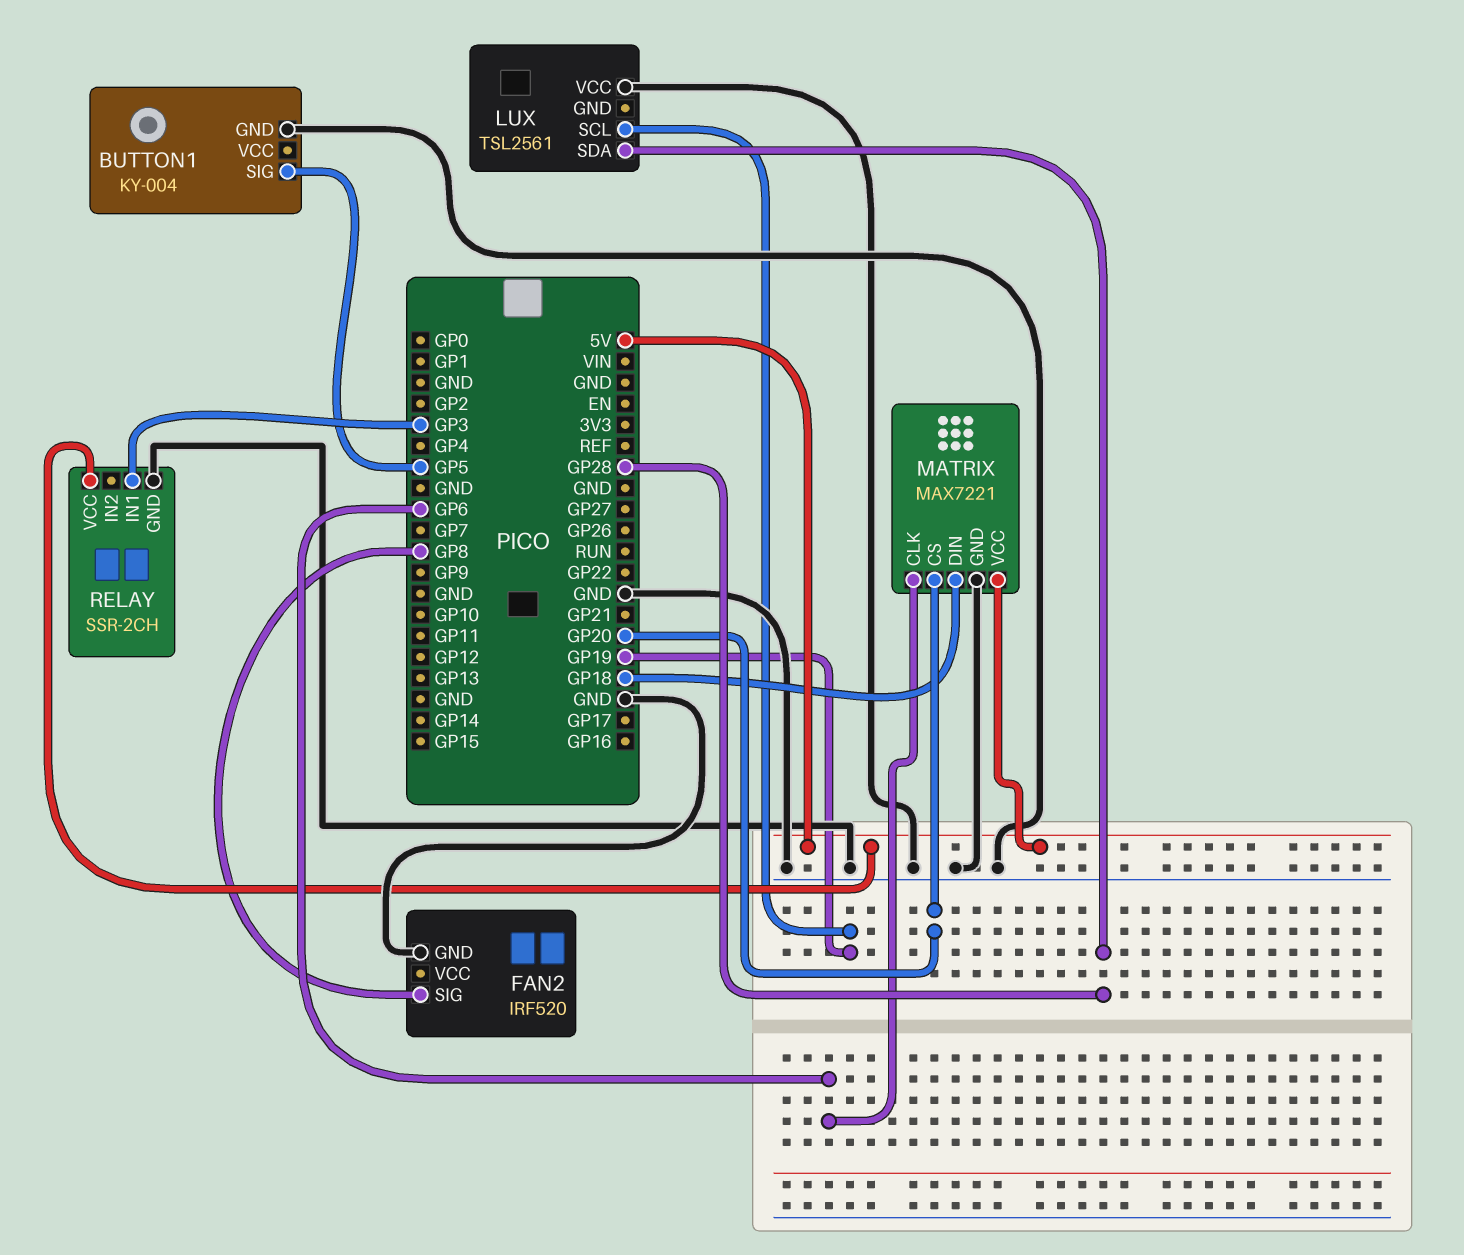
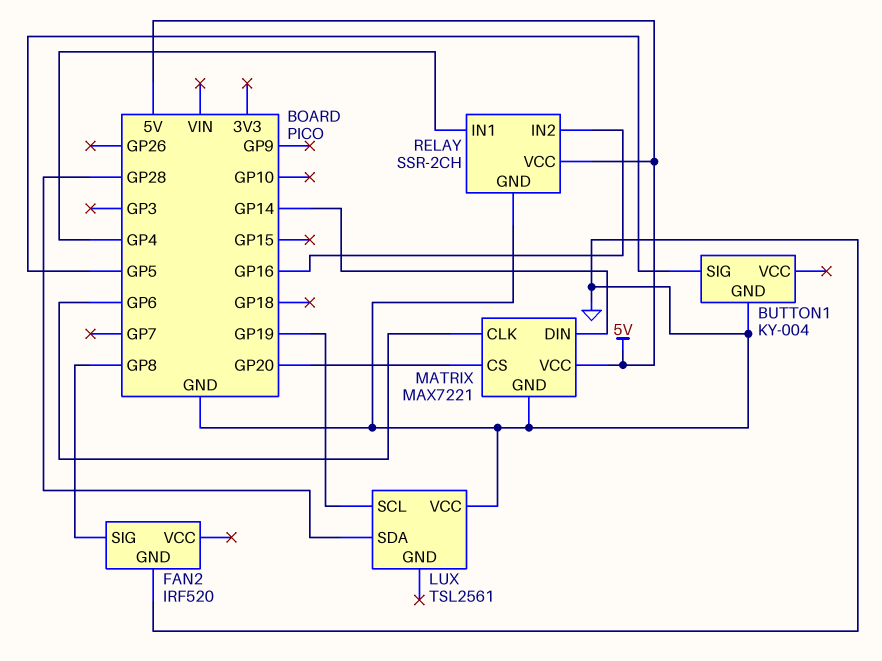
MATRIX pin DIN: GP18 -> GP14
RELAY pin IN1: GP3 -> GP4
RELAY pin IN2: none -> GP16

